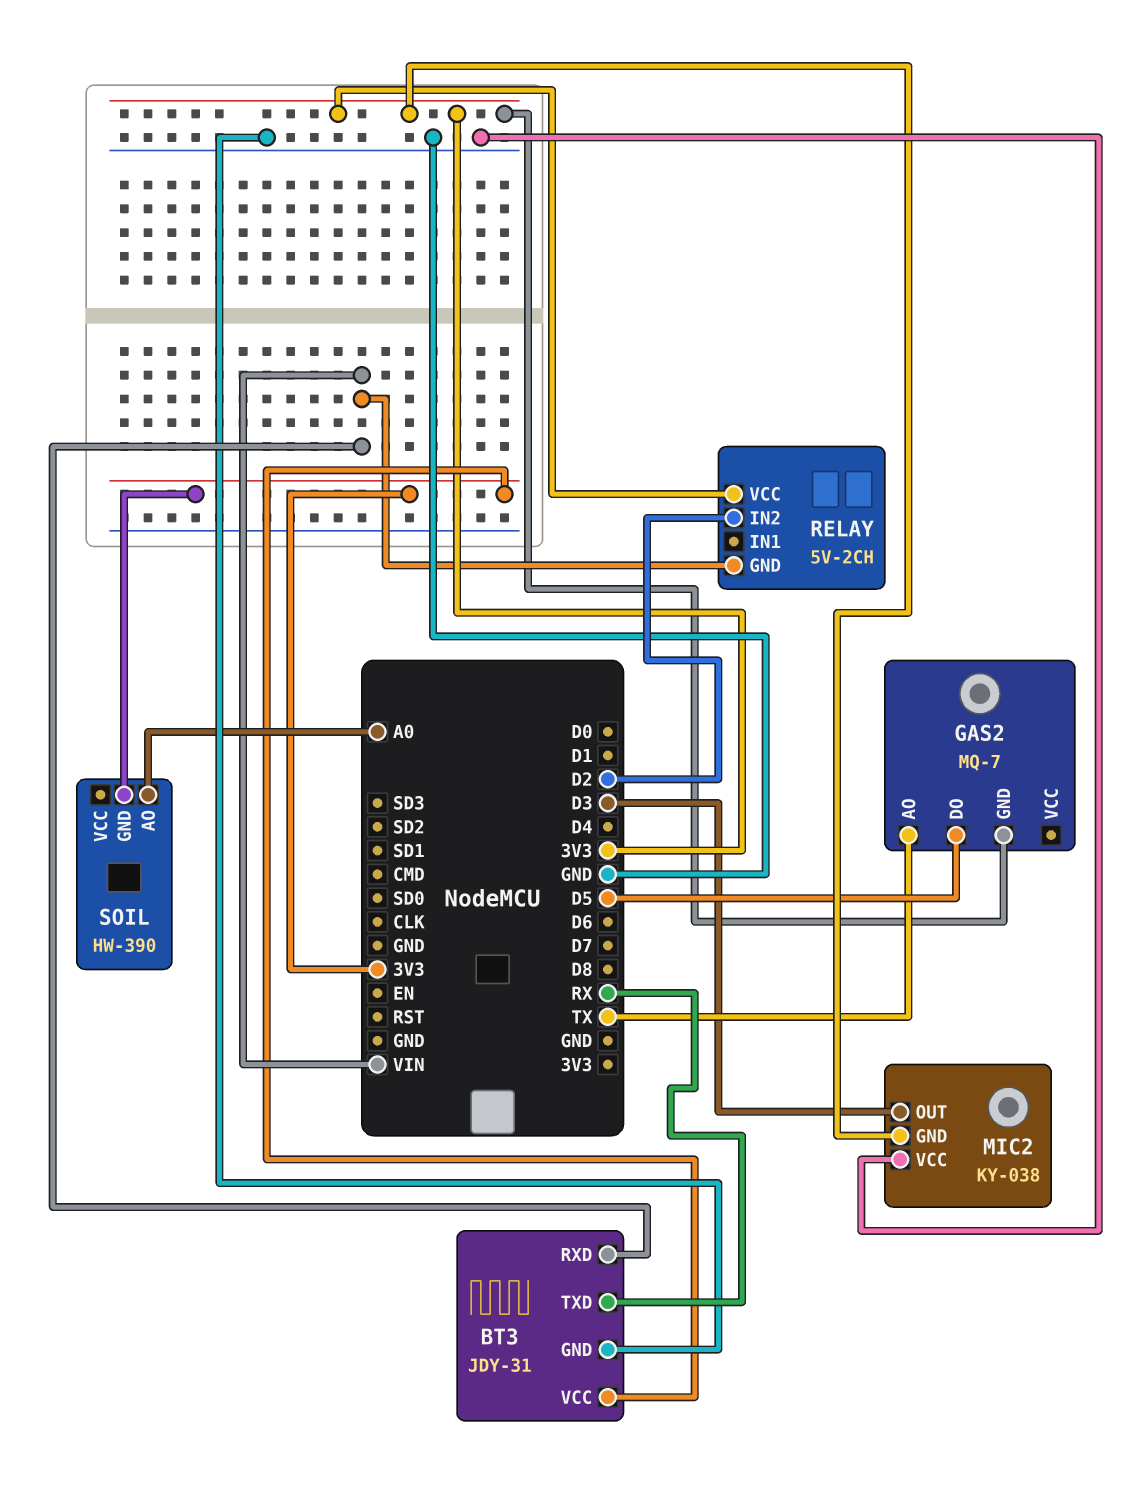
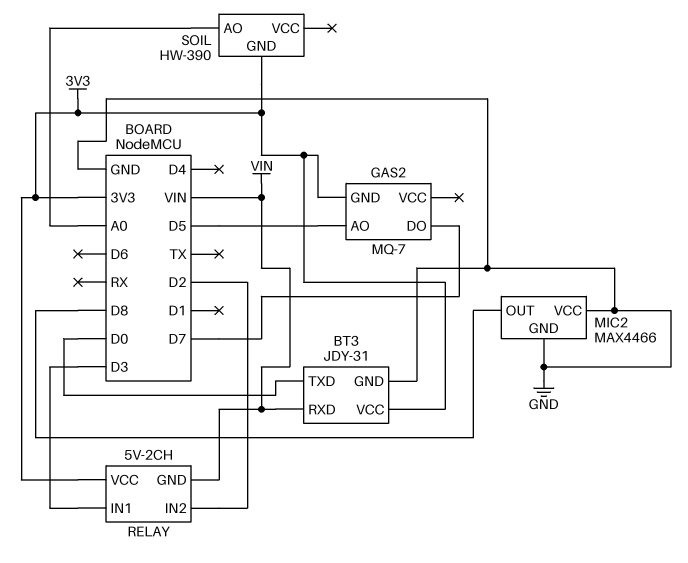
BT3 pin TXD: RX -> D0
GAS2 pin AO: TX -> D5
GAS2 pin DO: D5 -> D7
MIC2: KY-038 -> MAX4466
MIC2 pin GND: 3V3 -> GND
MIC2 pin OUT: D3 -> D8
RELAY pin IN1: none -> D3

